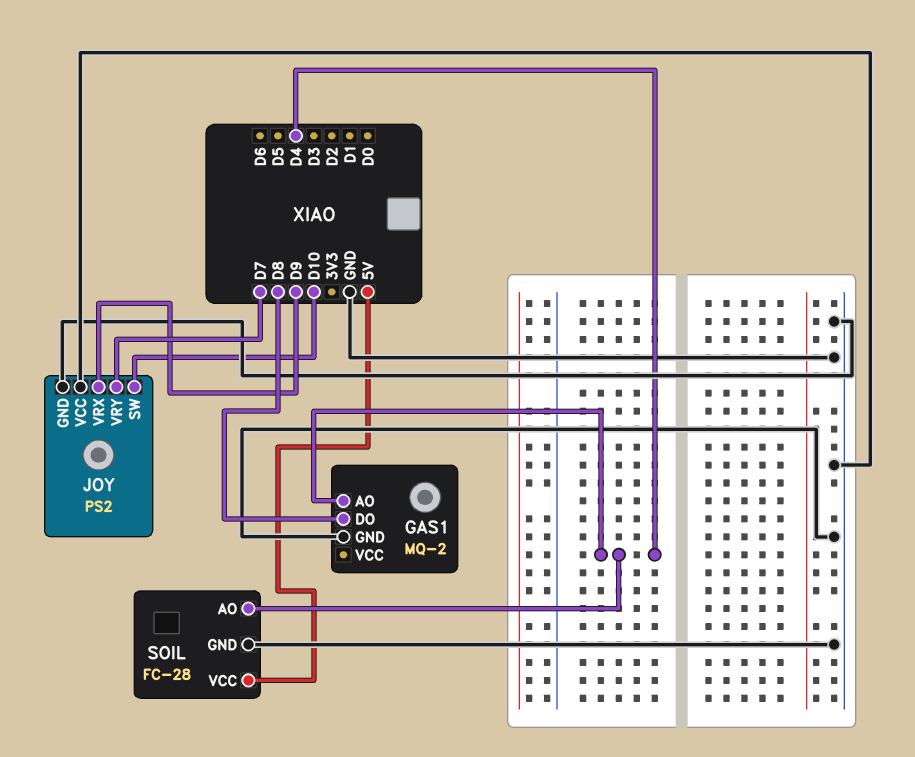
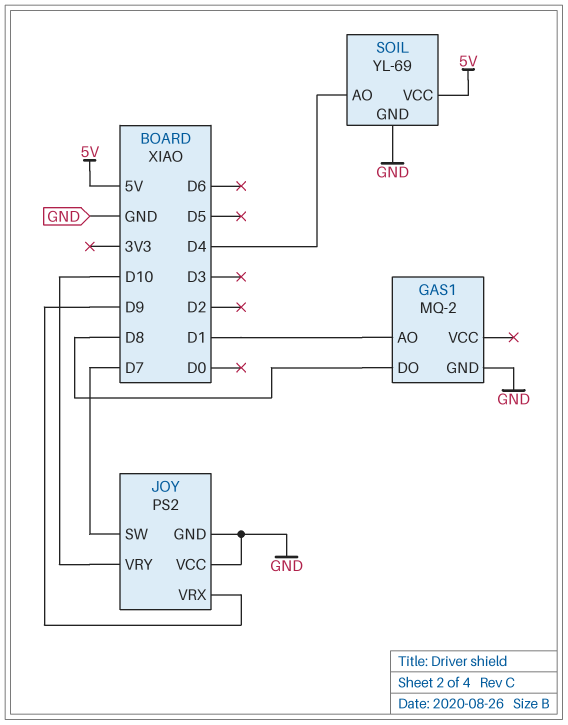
GAS1 pin AO: D4 -> D1
JOY pin SW: D10 -> D7
JOY pin VRY: D7 -> D10
SOIL: FC-28 -> YL-69

